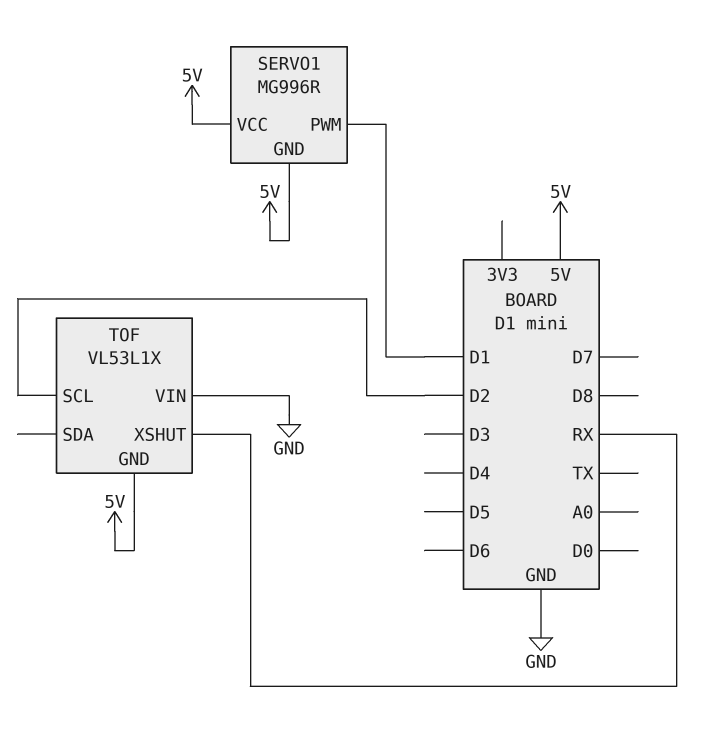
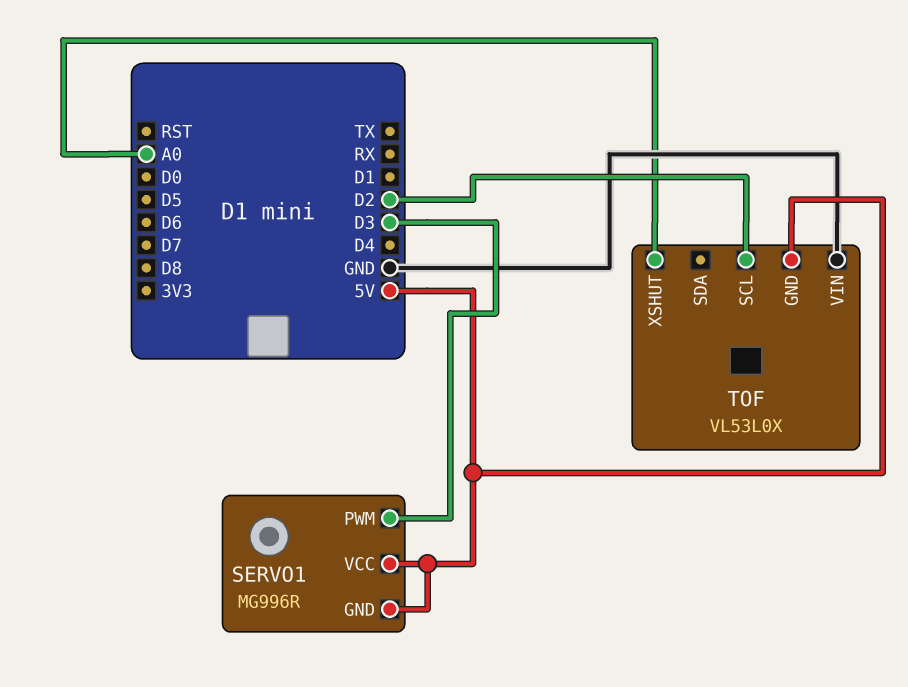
SERVO1 pin PWM: D1 -> D3
TOF: VL53L1X -> VL53L0X
TOF pin XSHUT: RX -> A0

